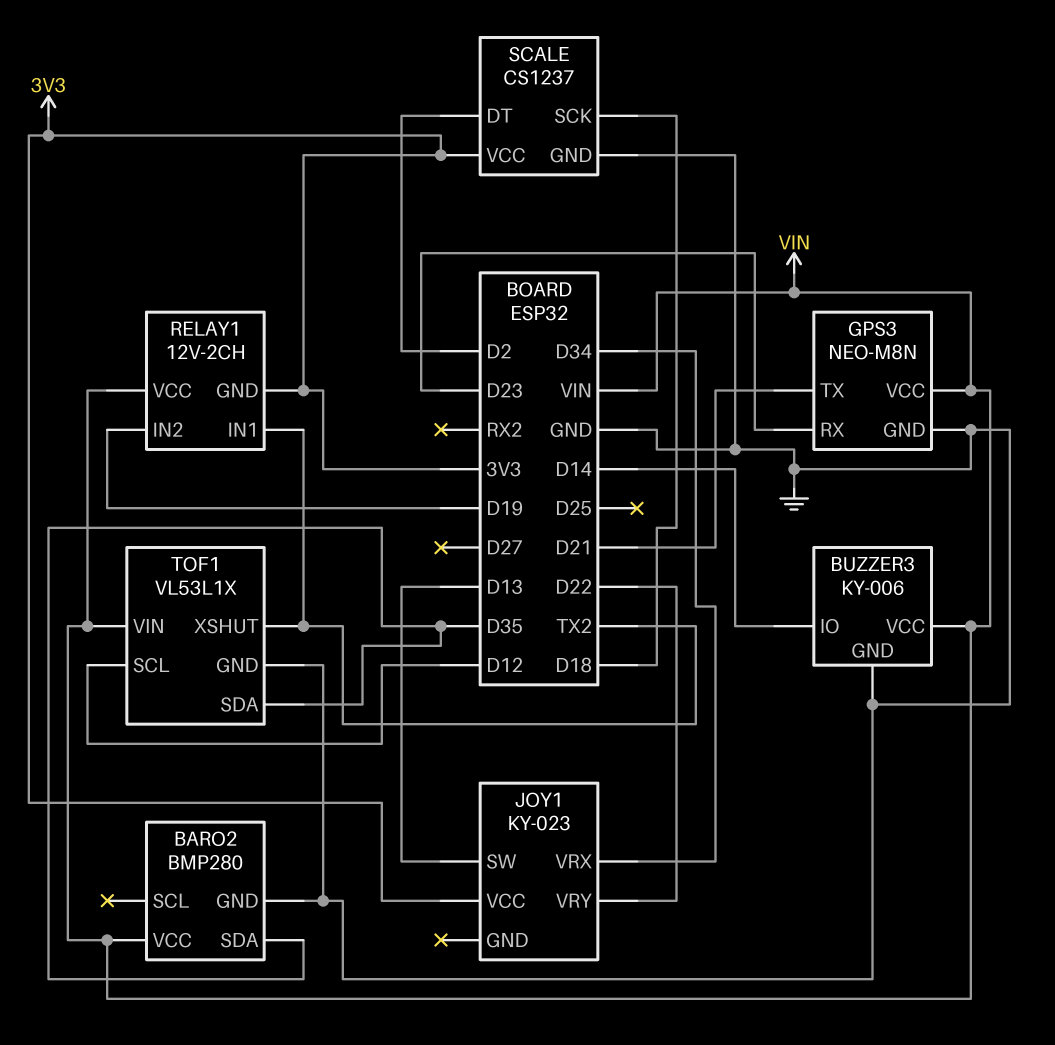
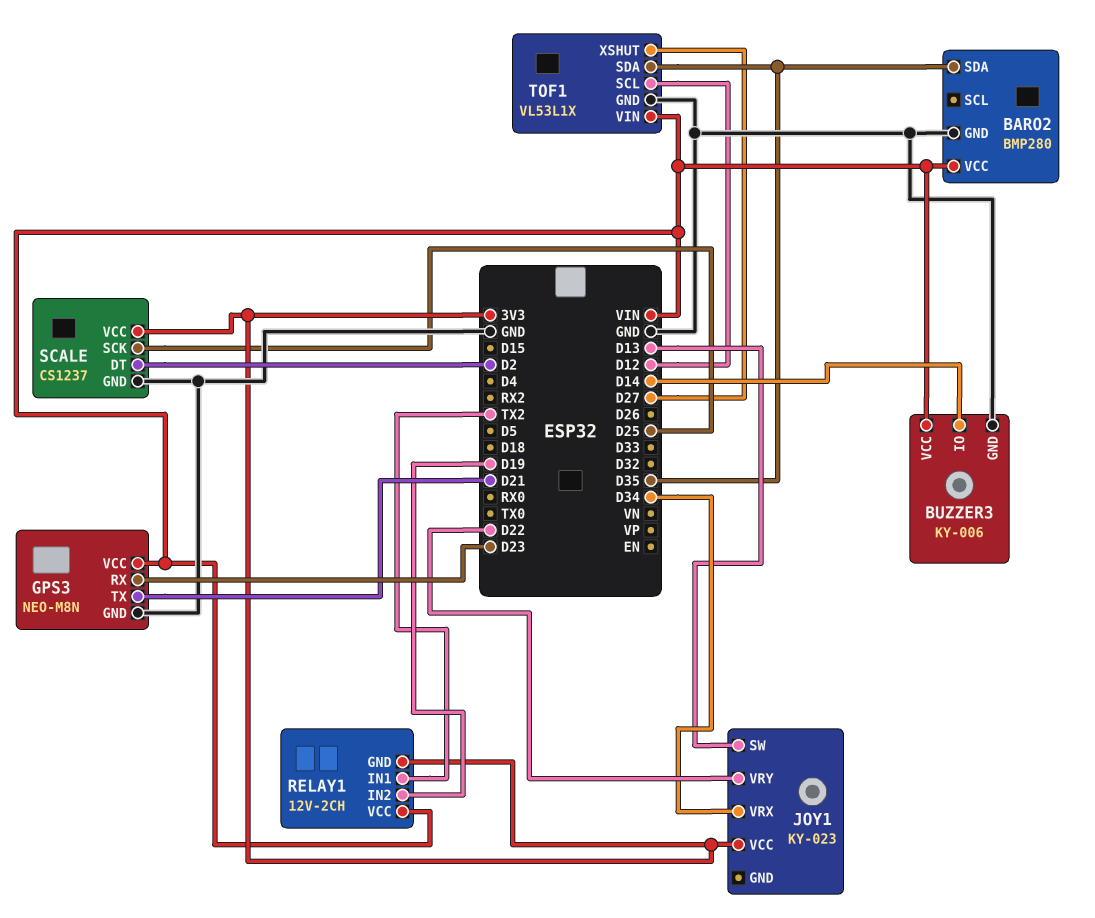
SCALE pin SCK: D18 -> D25
TOF1 pin XSHUT: TX2 -> D27

